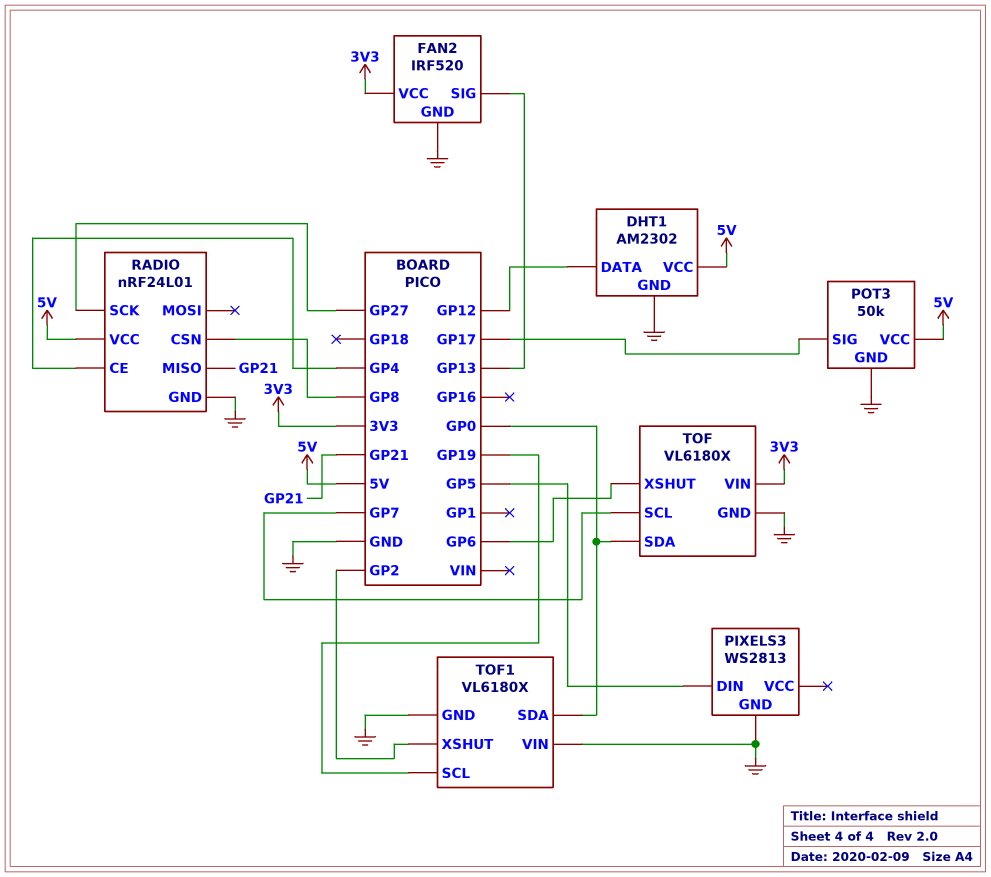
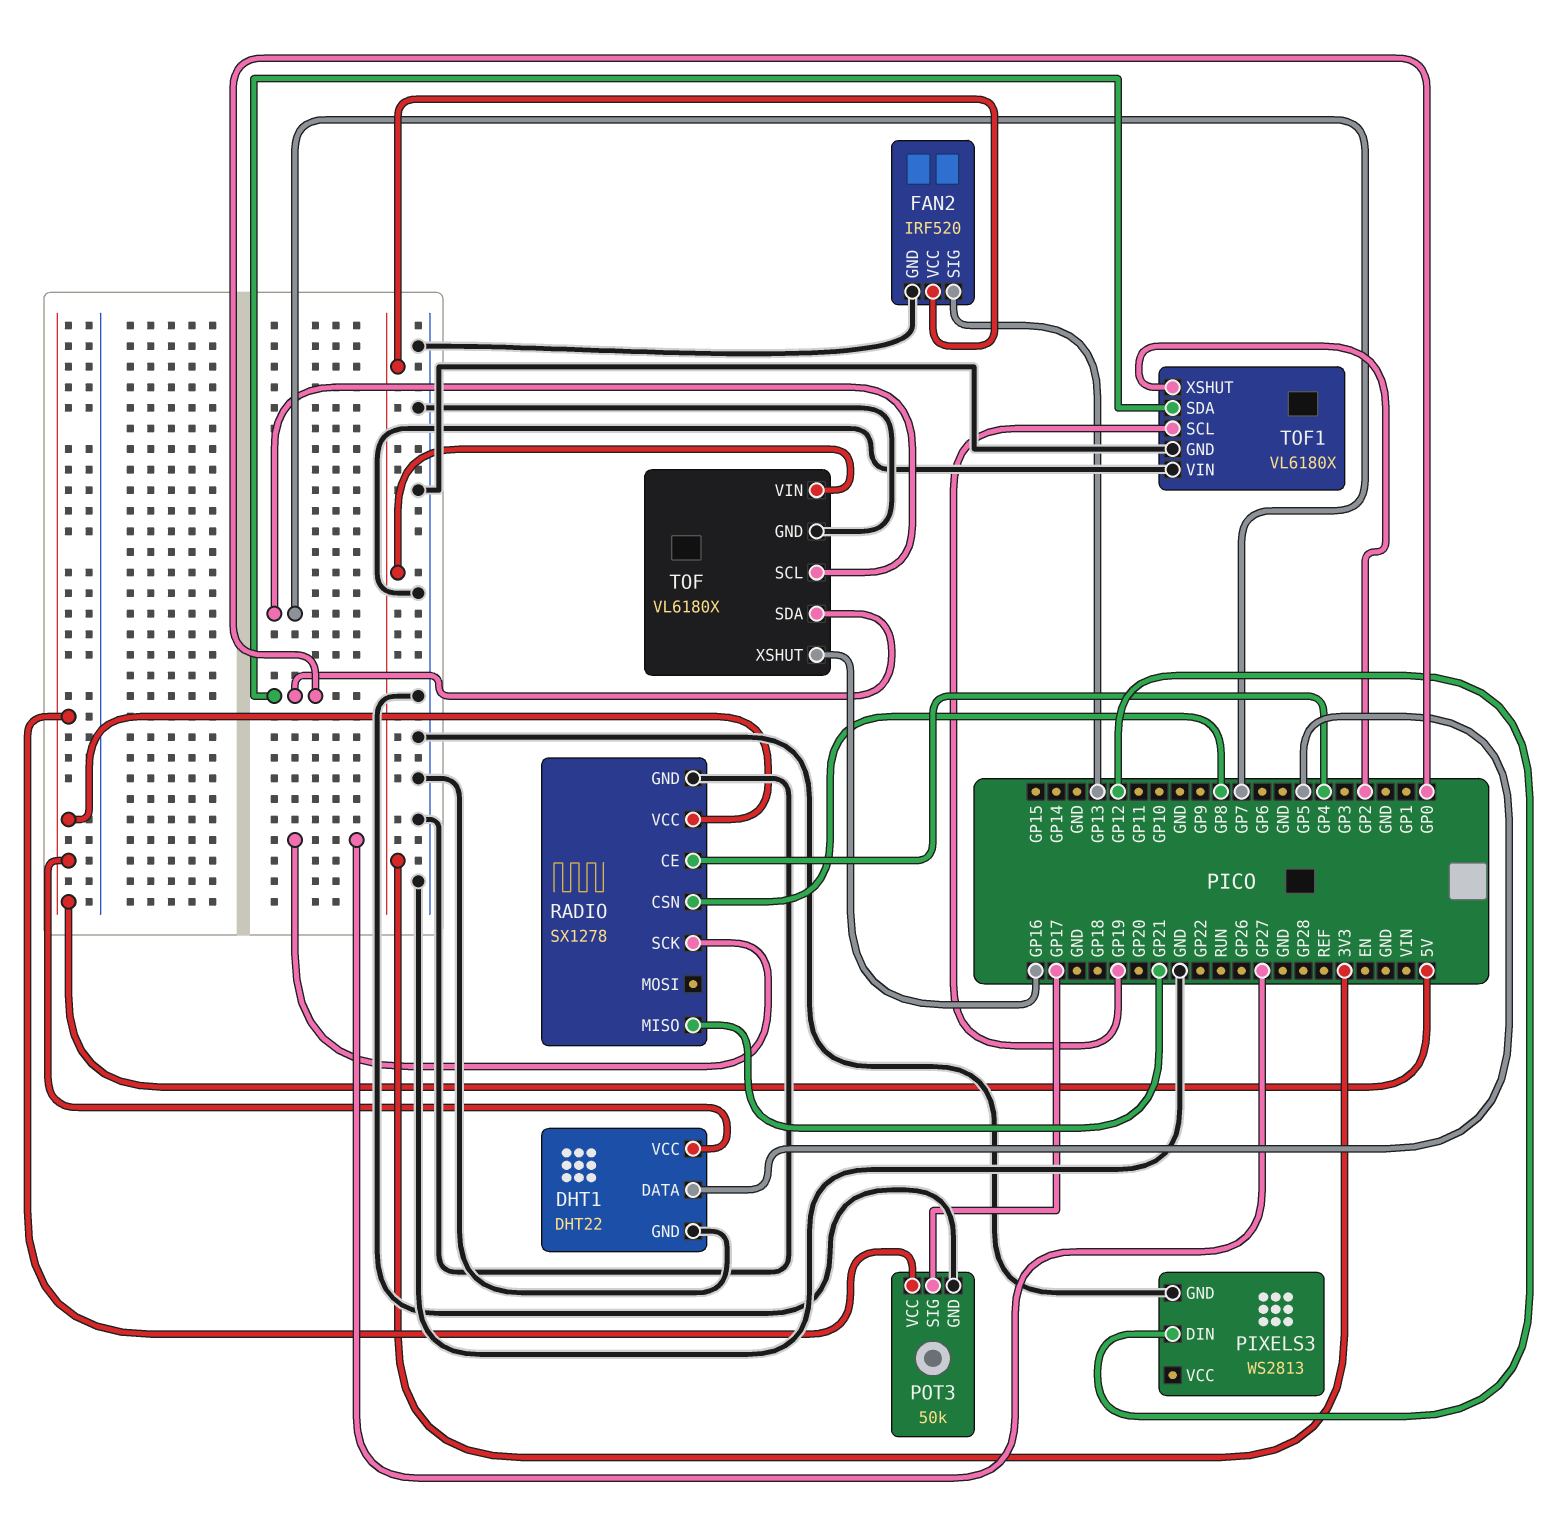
DHT1: AM2302 -> DHT22
DHT1 pin DATA: GP12 -> GP5
PIXELS3 pin DIN: GP5 -> GP12
RADIO: nRF24L01 -> SX1278
TOF pin XSHUT: GP6 -> GP16

